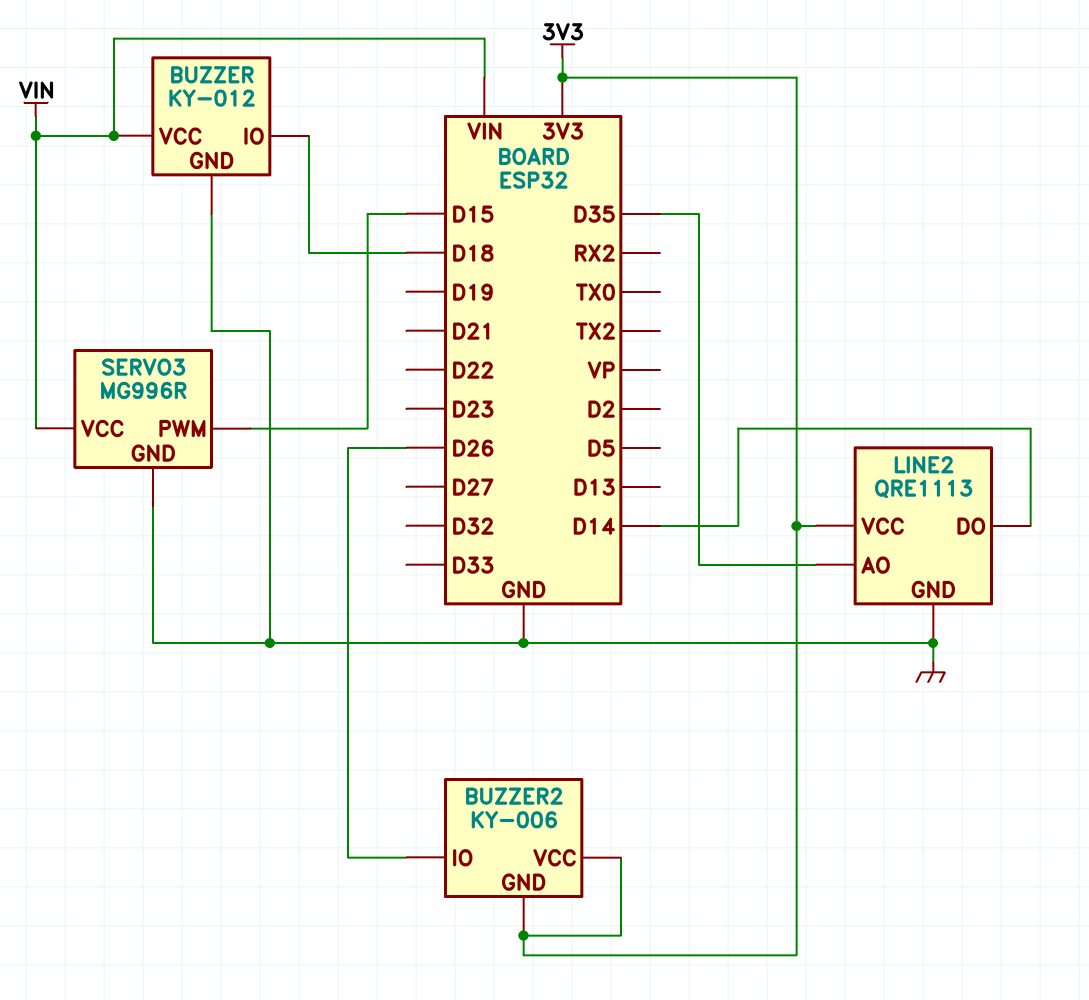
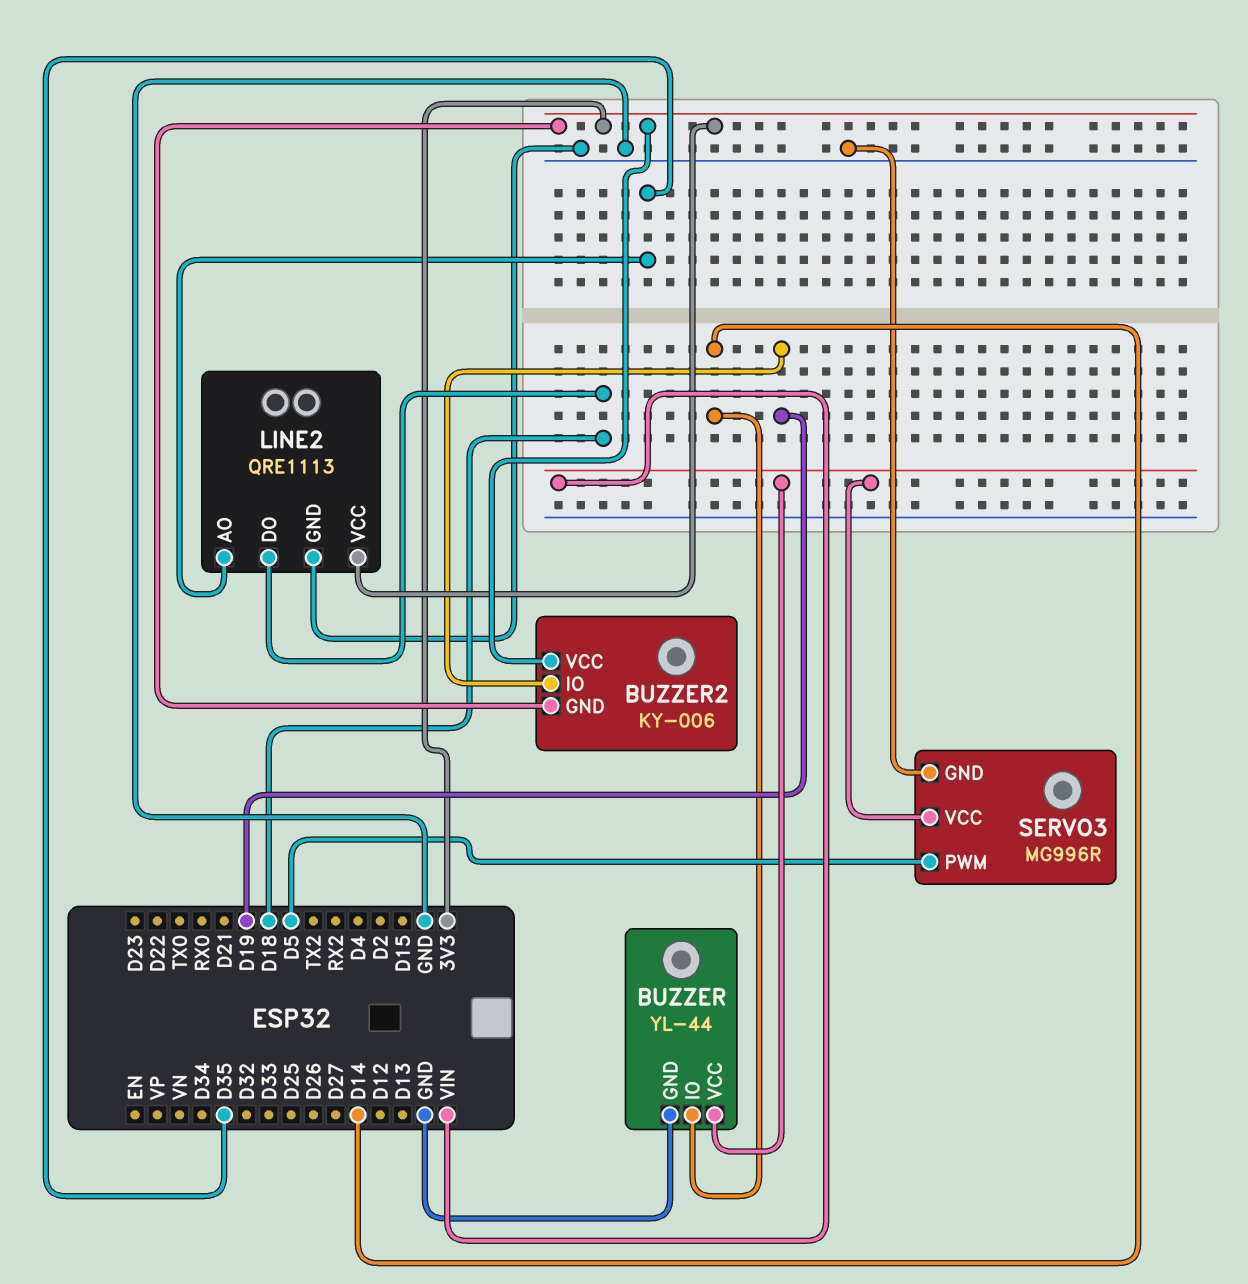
BUZZER: KY-012 -> YL-44
BUZZER pin IO: D18 -> D14
BUZZER2 pin IO: D26 -> D19
LINE2 pin DO: D14 -> D18
SERVO3 pin PWM: D15 -> D5

